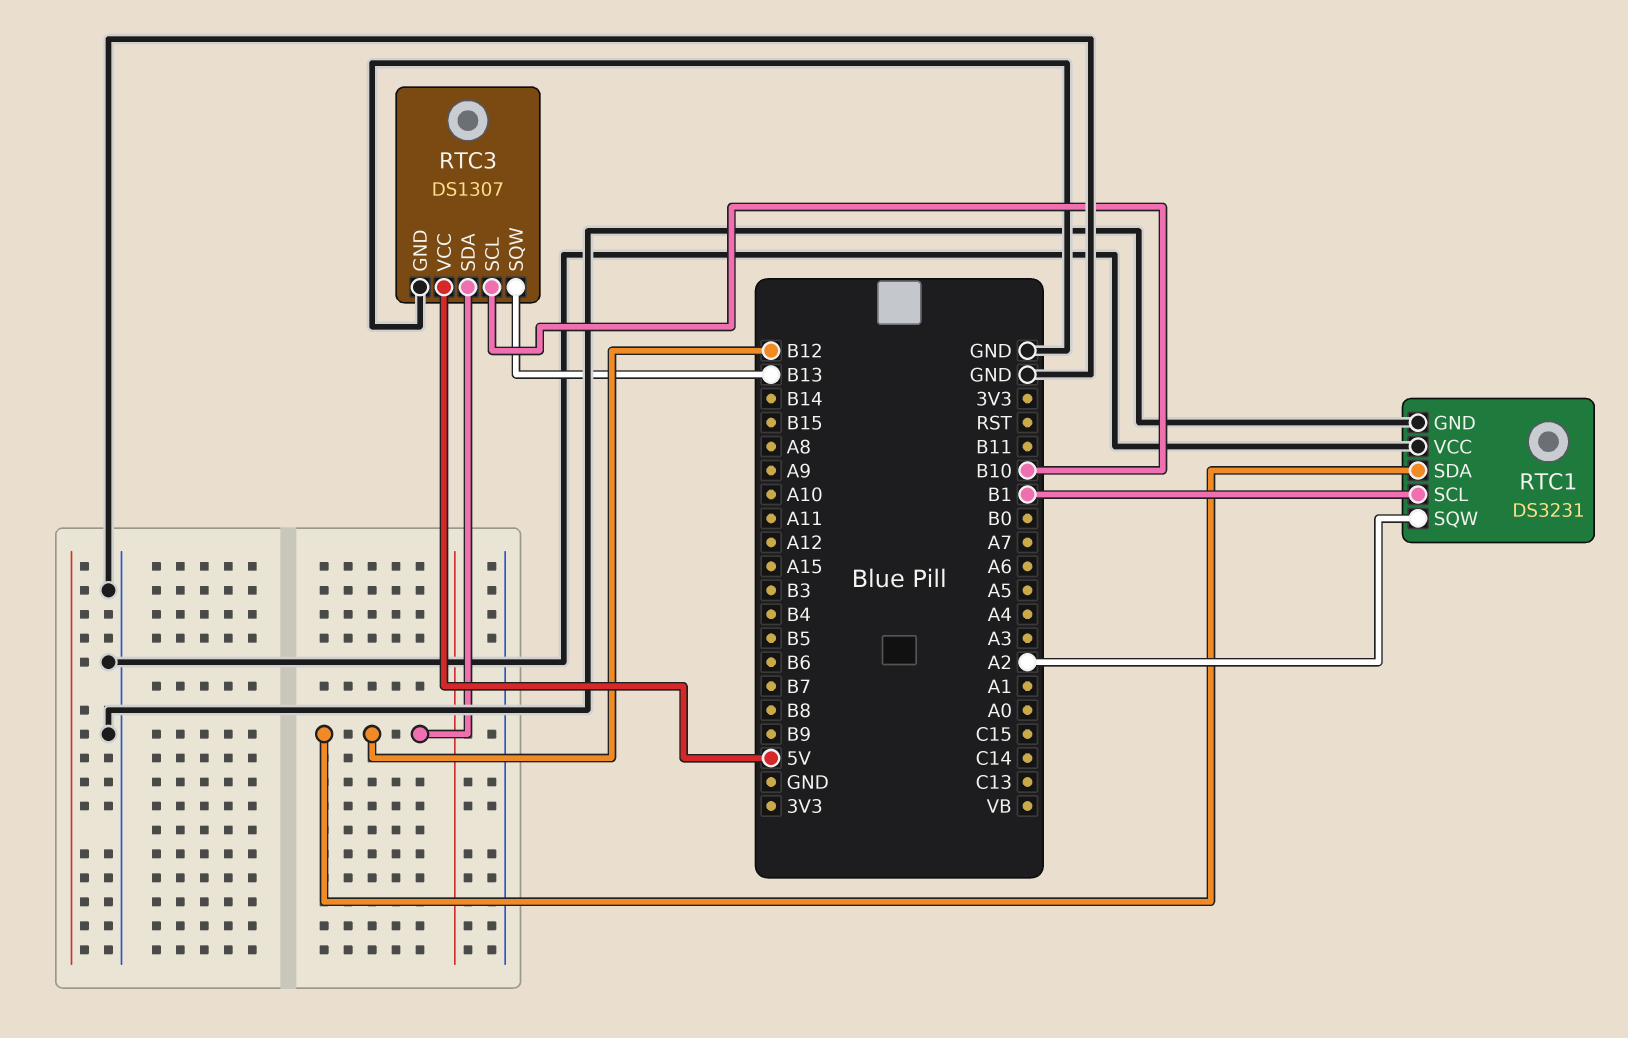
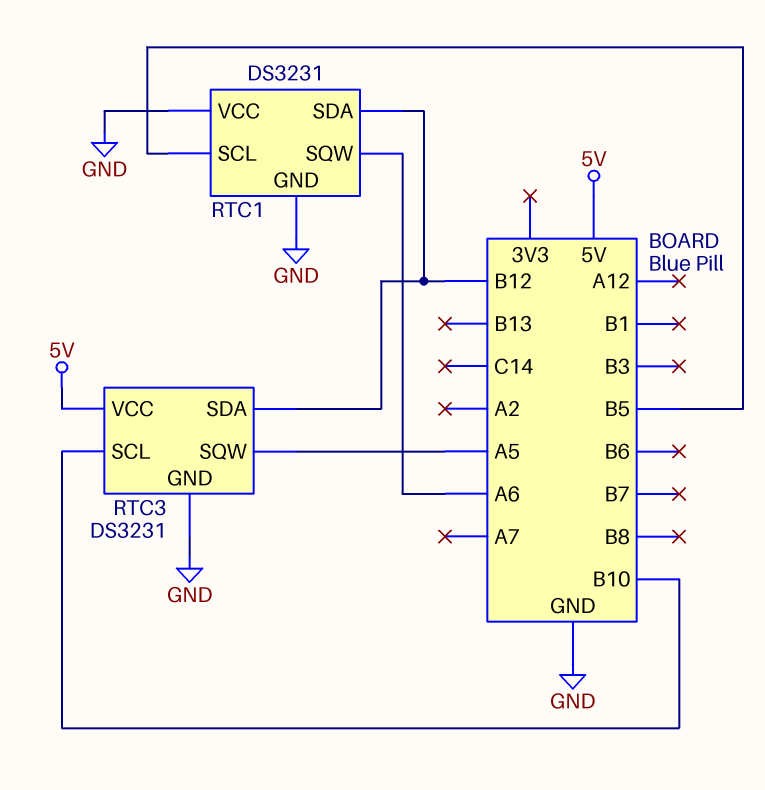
RTC1 pin SCL: B1 -> B5
RTC1 pin SQW: A2 -> A6
RTC3: DS1307 -> DS3231
RTC3 pin SQW: B13 -> A5

